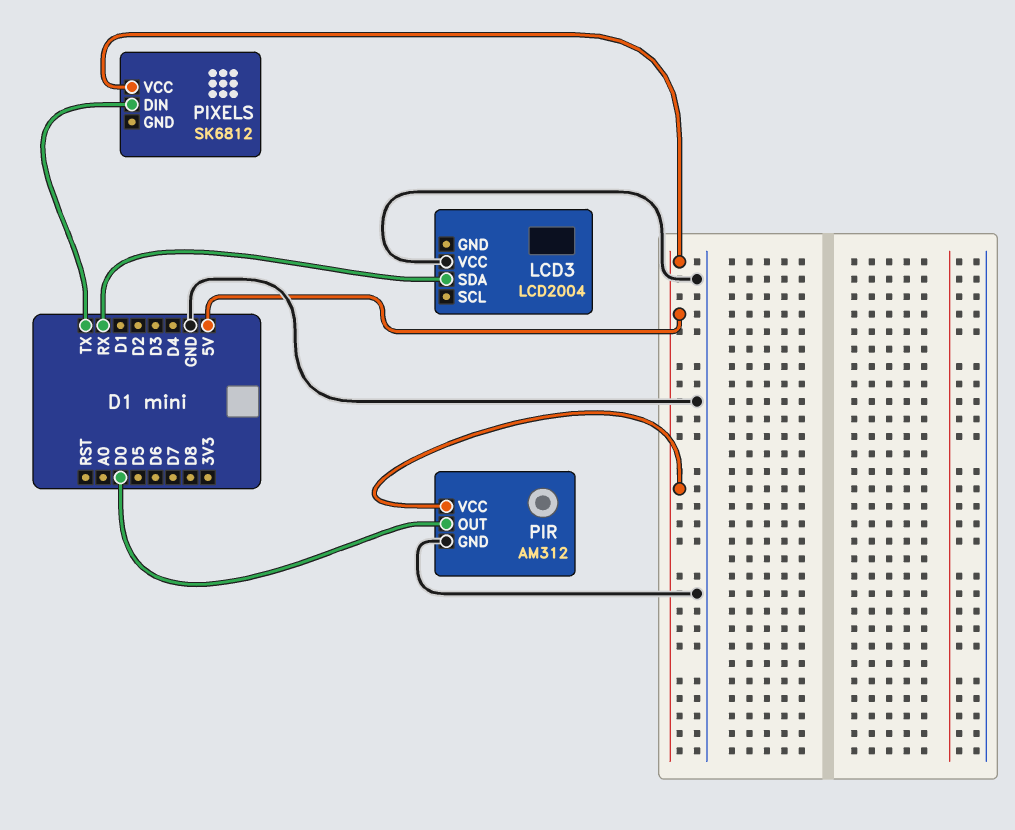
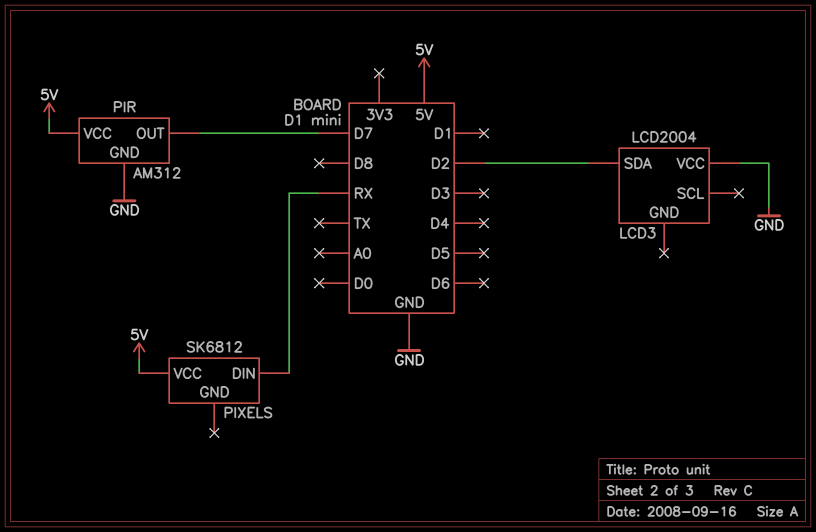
LCD3 pin SDA: RX -> D2
PIR pin OUT: D0 -> D7
PIXELS pin DIN: TX -> RX

